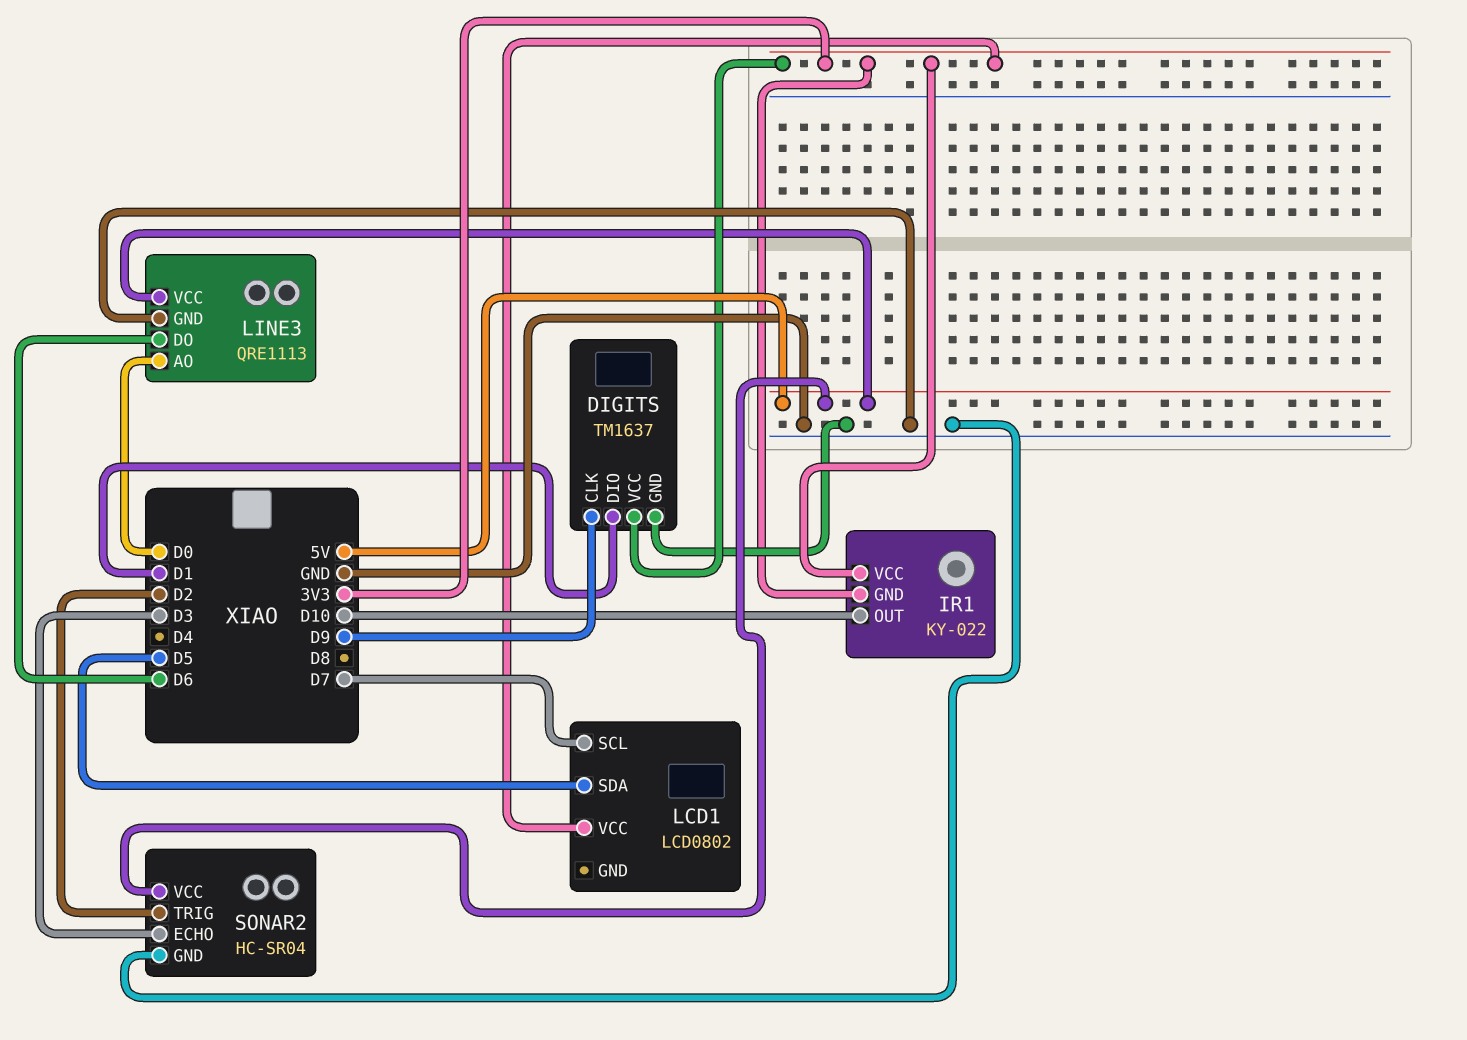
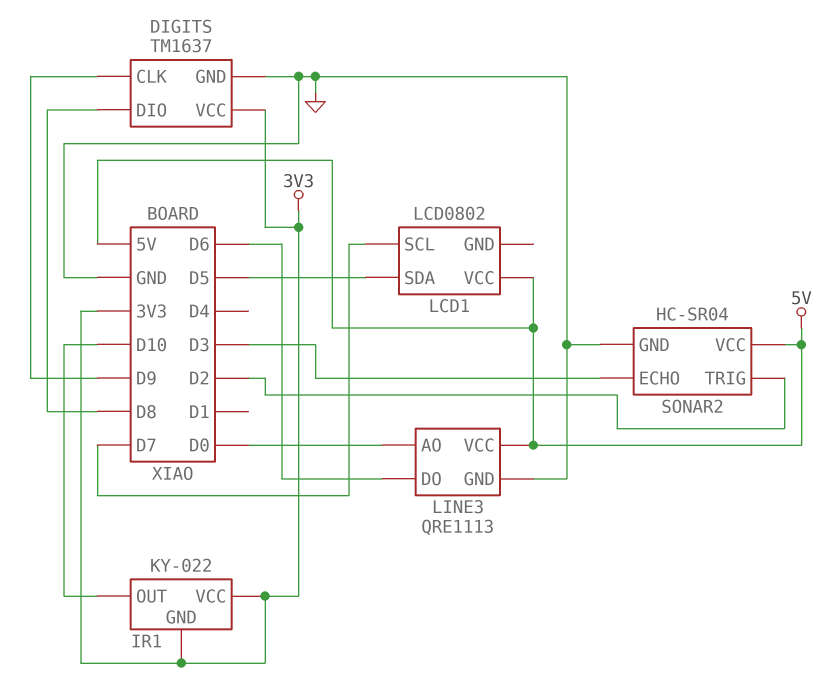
DIGITS pin DIO: D1 -> D8
LCD1 pin VCC: 3V3 -> 5V

